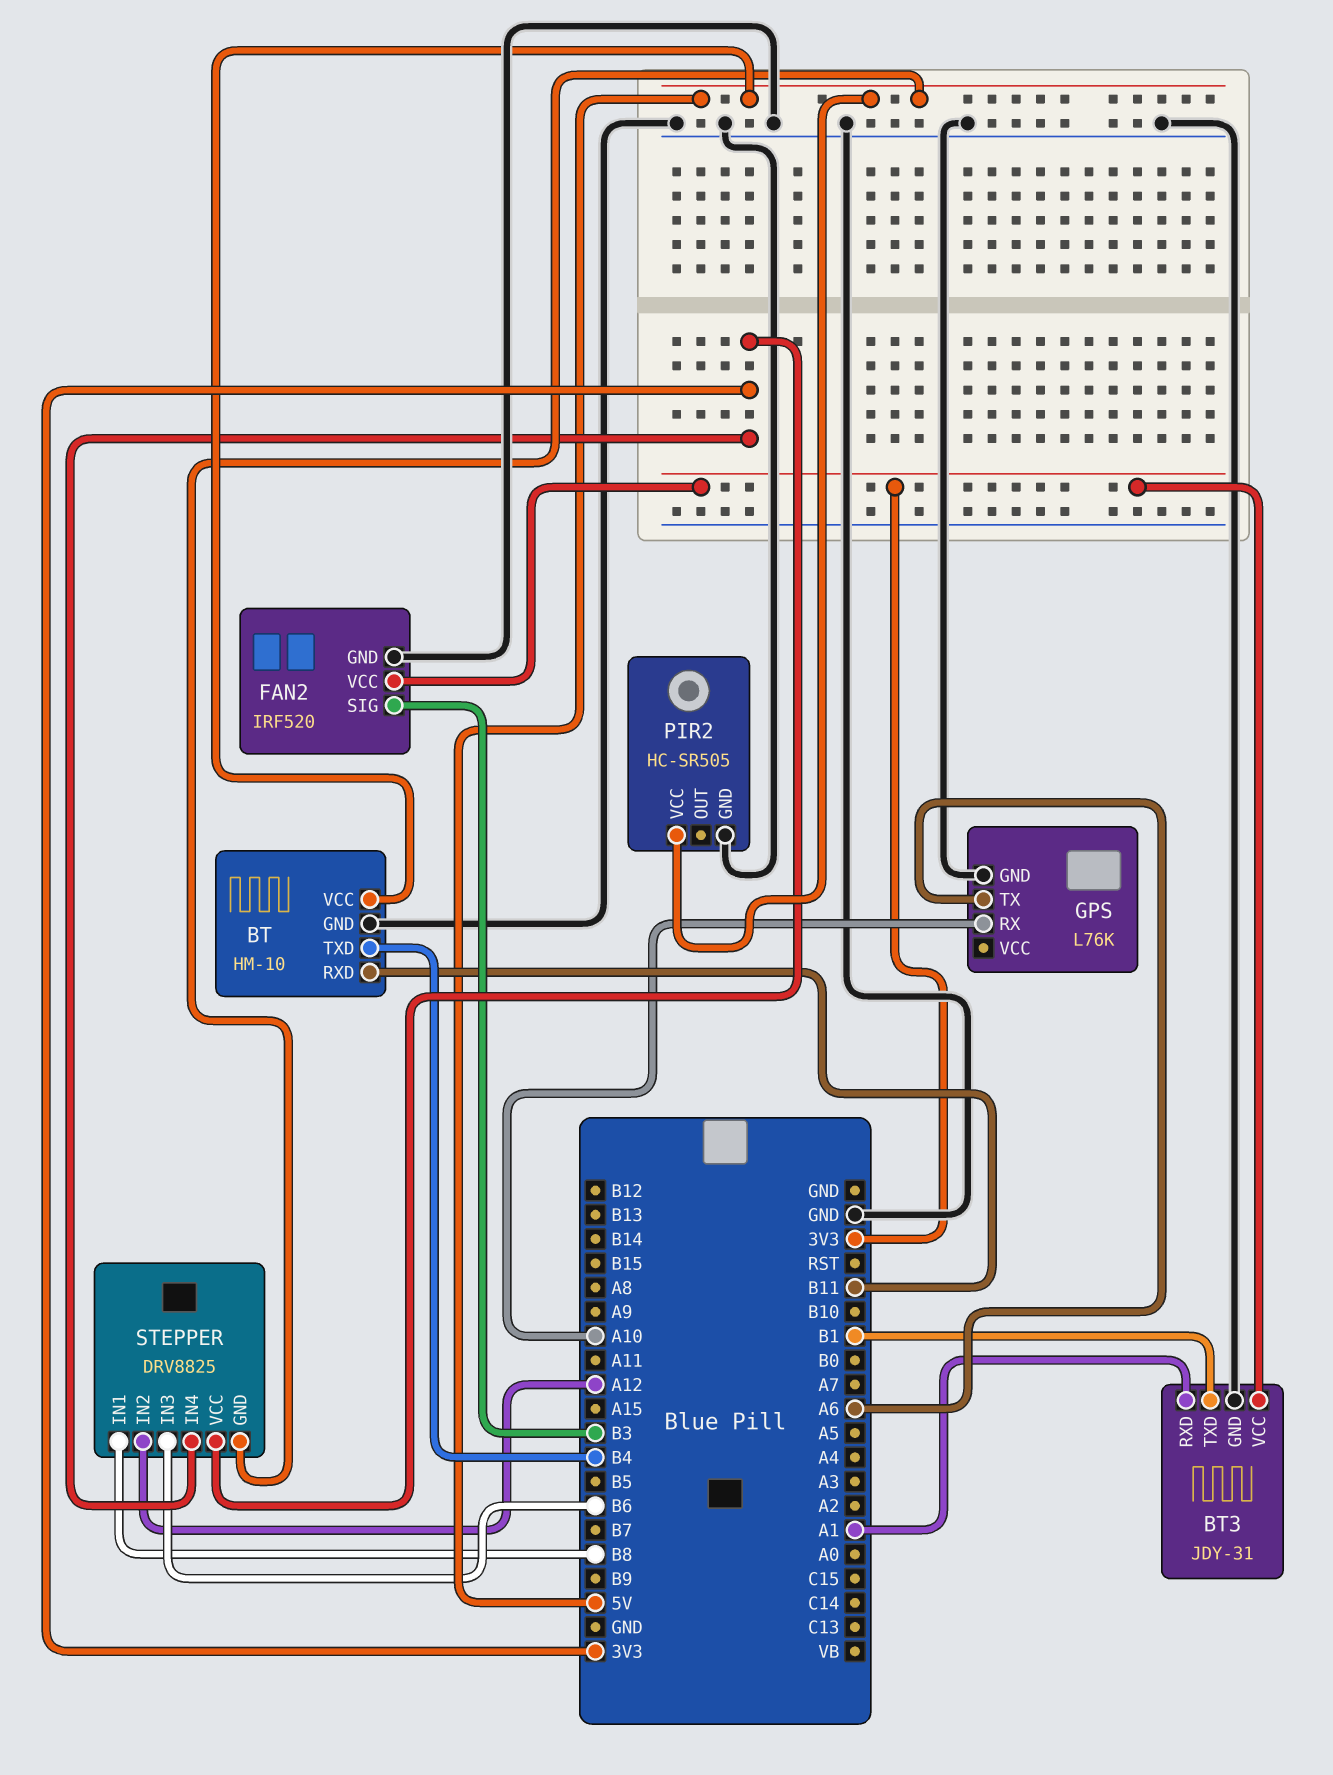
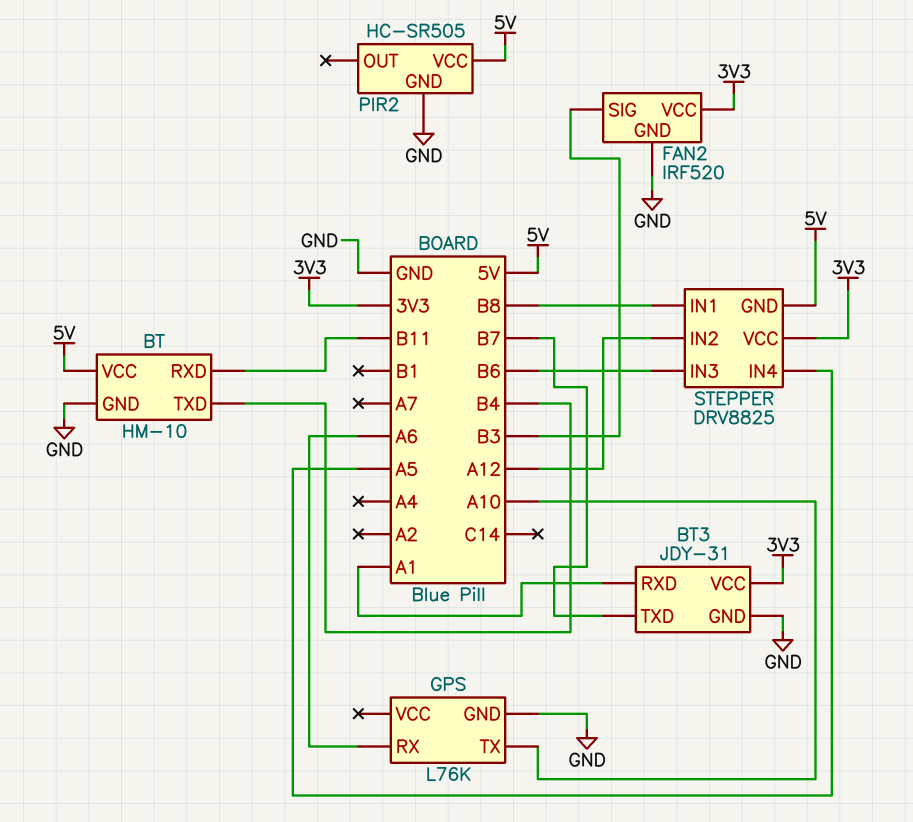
BT3 pin TXD: B1 -> B7
GPS pin RX: A10 -> A6
GPS pin TX: A6 -> A10
STEPPER pin IN4: 3V3 -> A5

